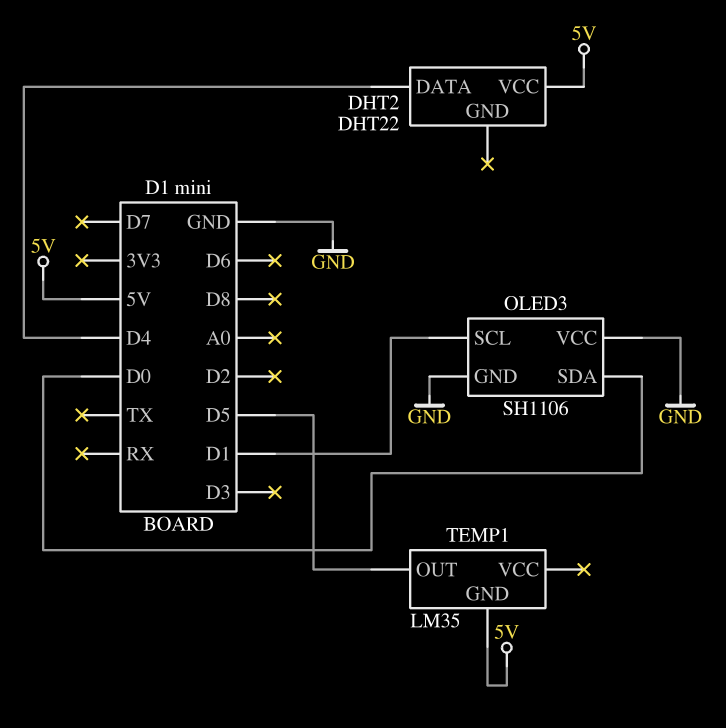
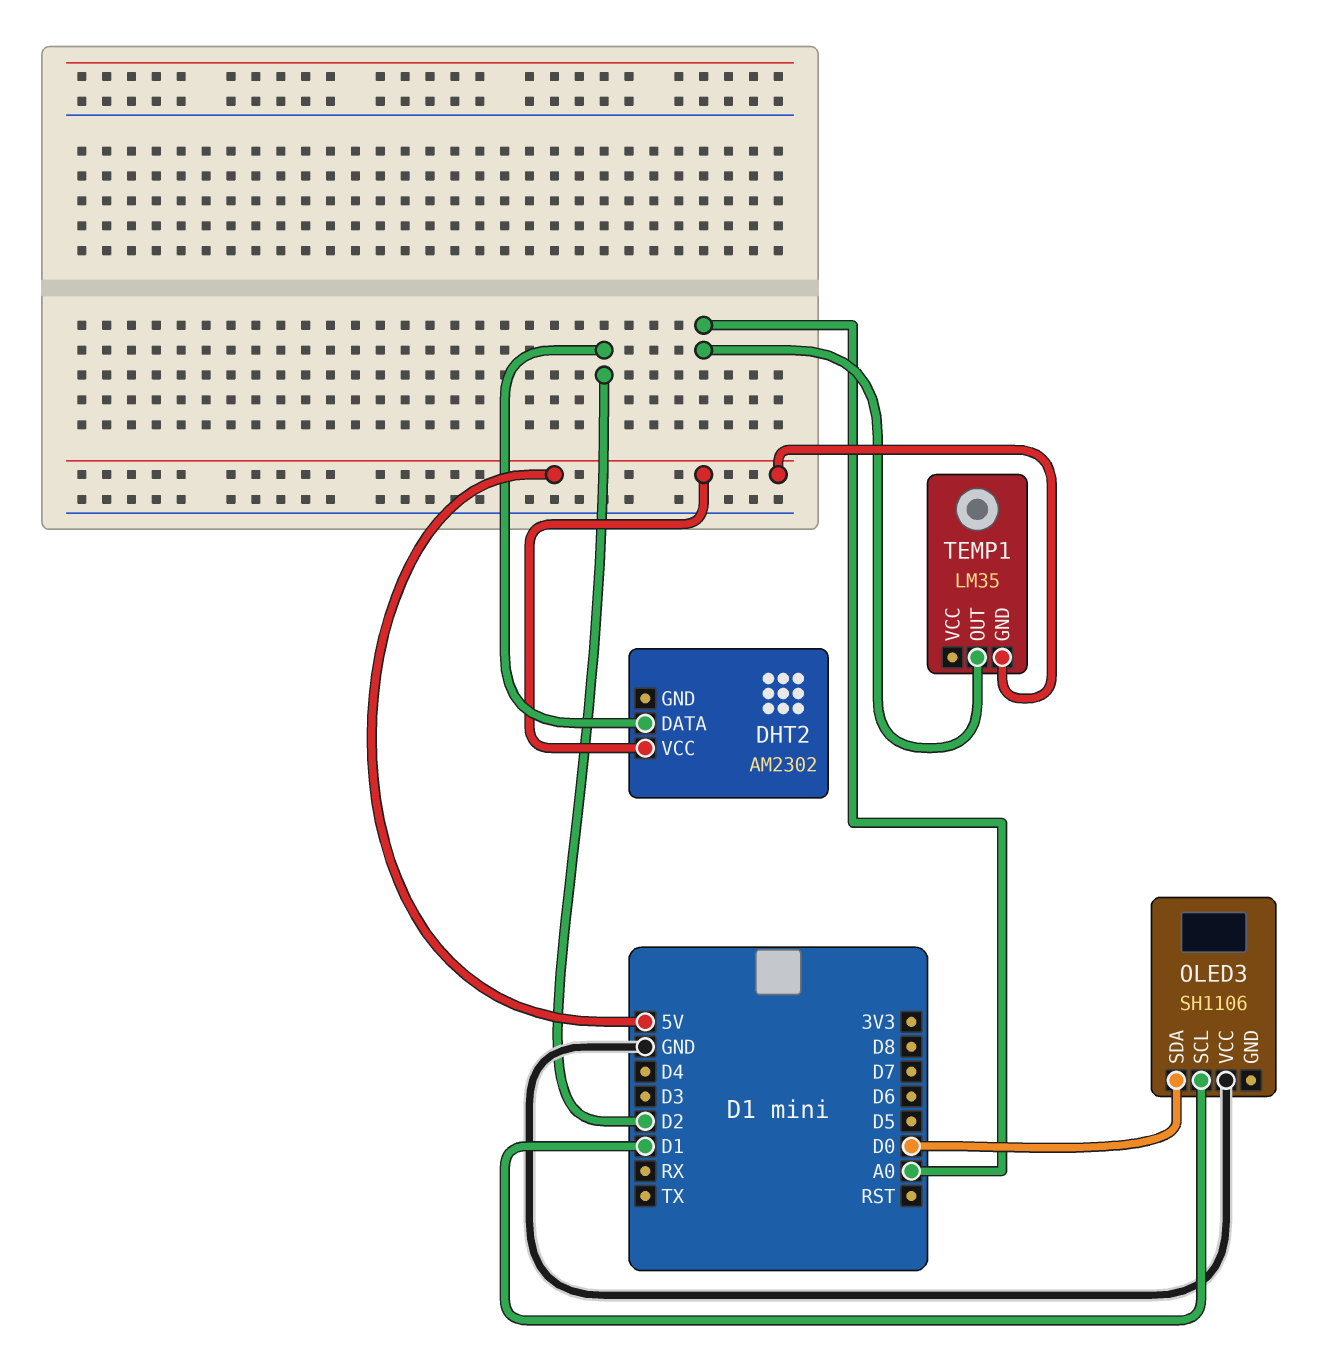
DHT2: DHT22 -> AM2302
DHT2 pin DATA: D4 -> D2
OLED3 pin GND: GND -> none
TEMP1 pin OUT: D5 -> A0

